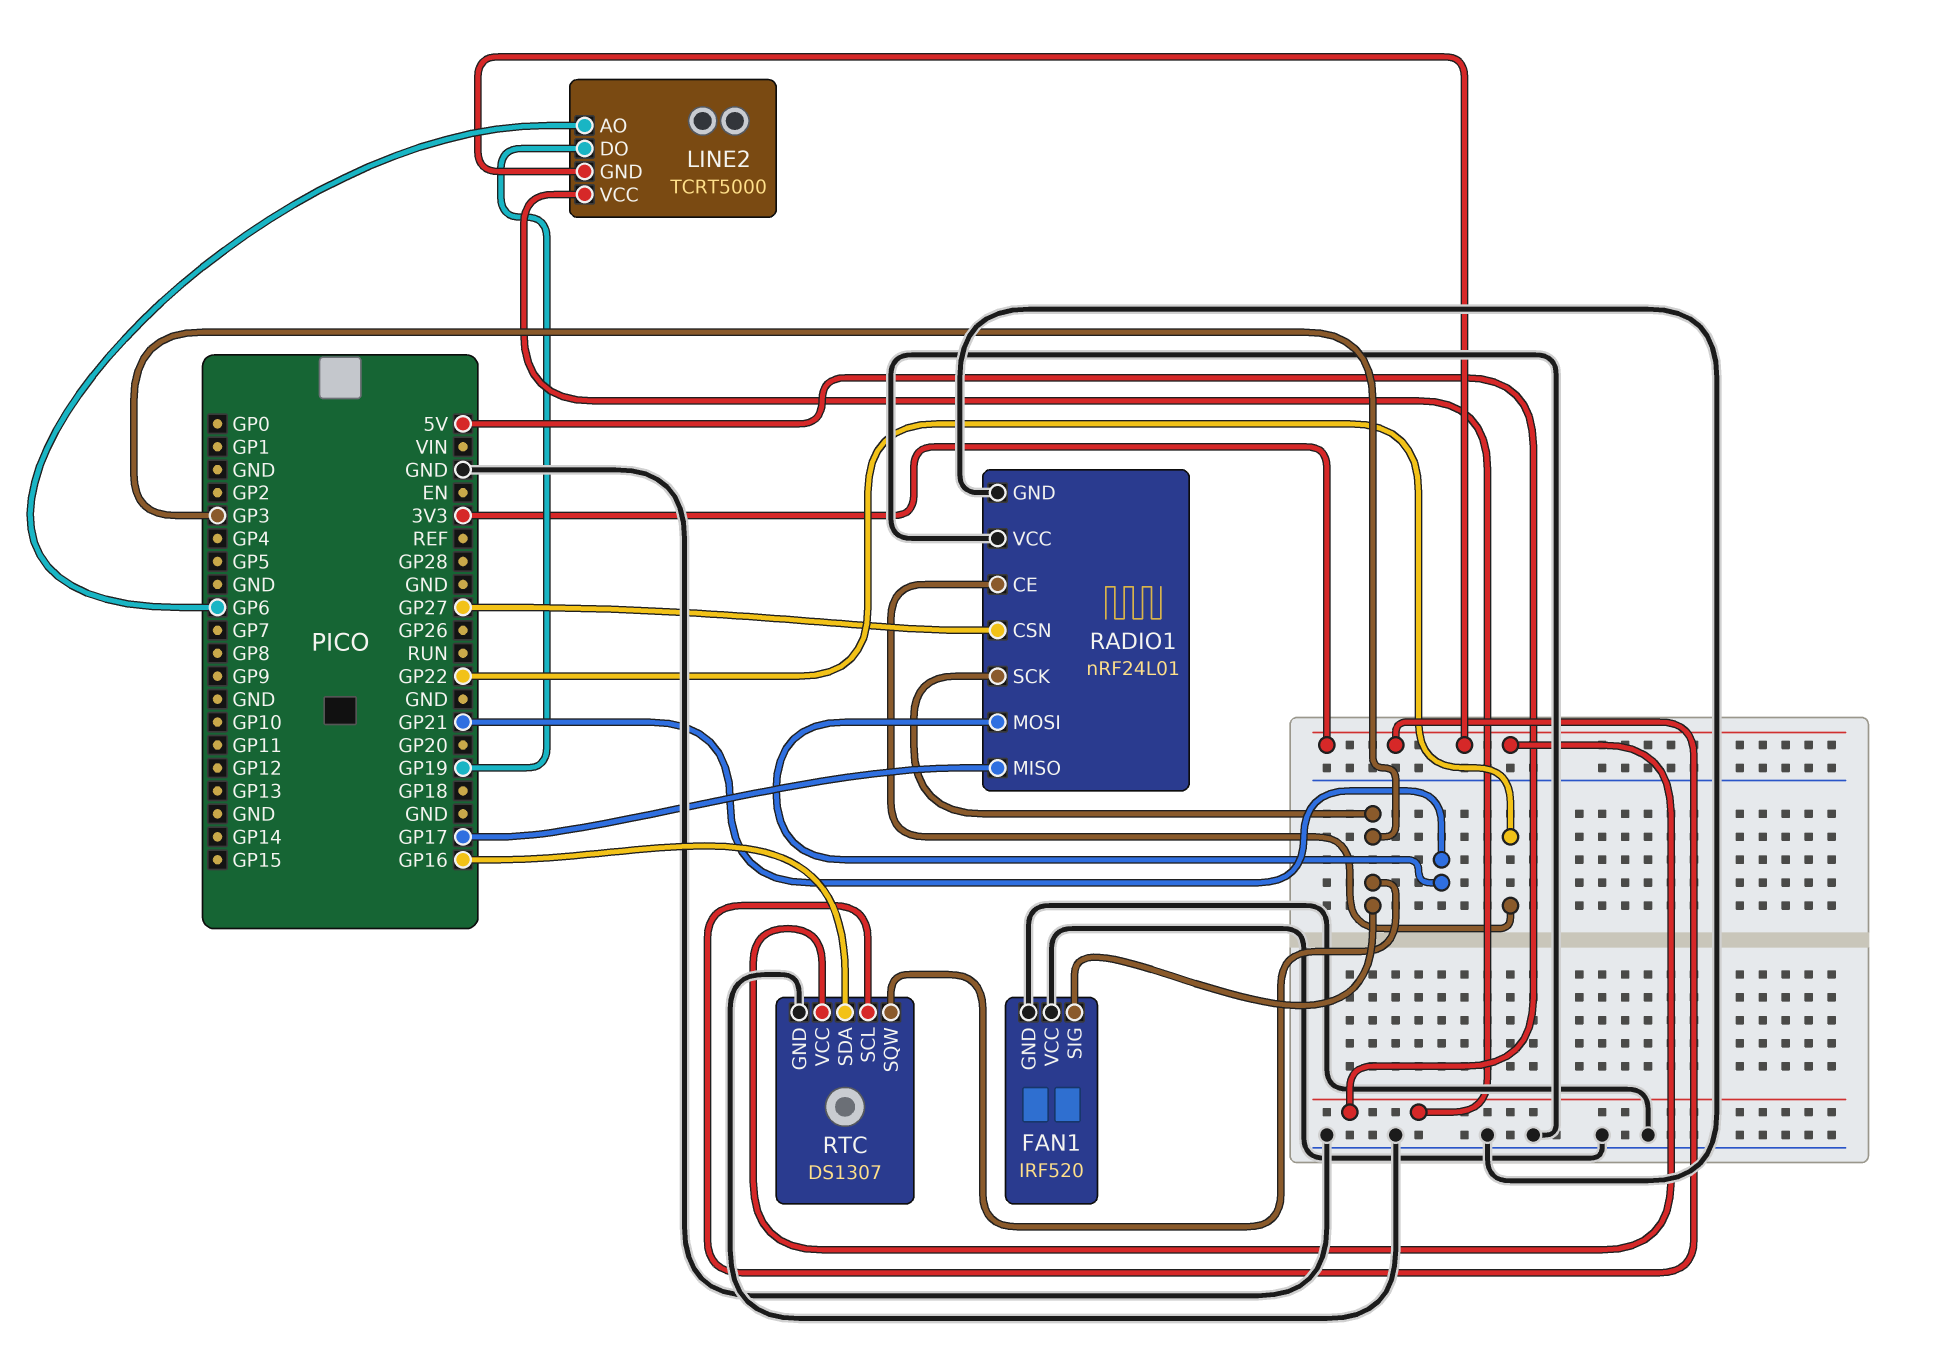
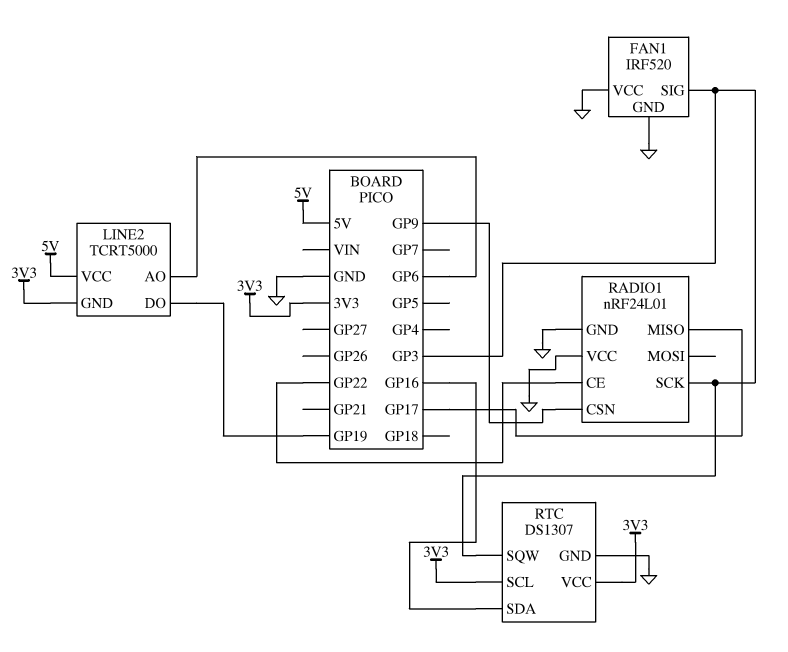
RADIO1 pin CSN: GP27 -> GP9
RADIO1 pin MOSI: GP21 -> none

